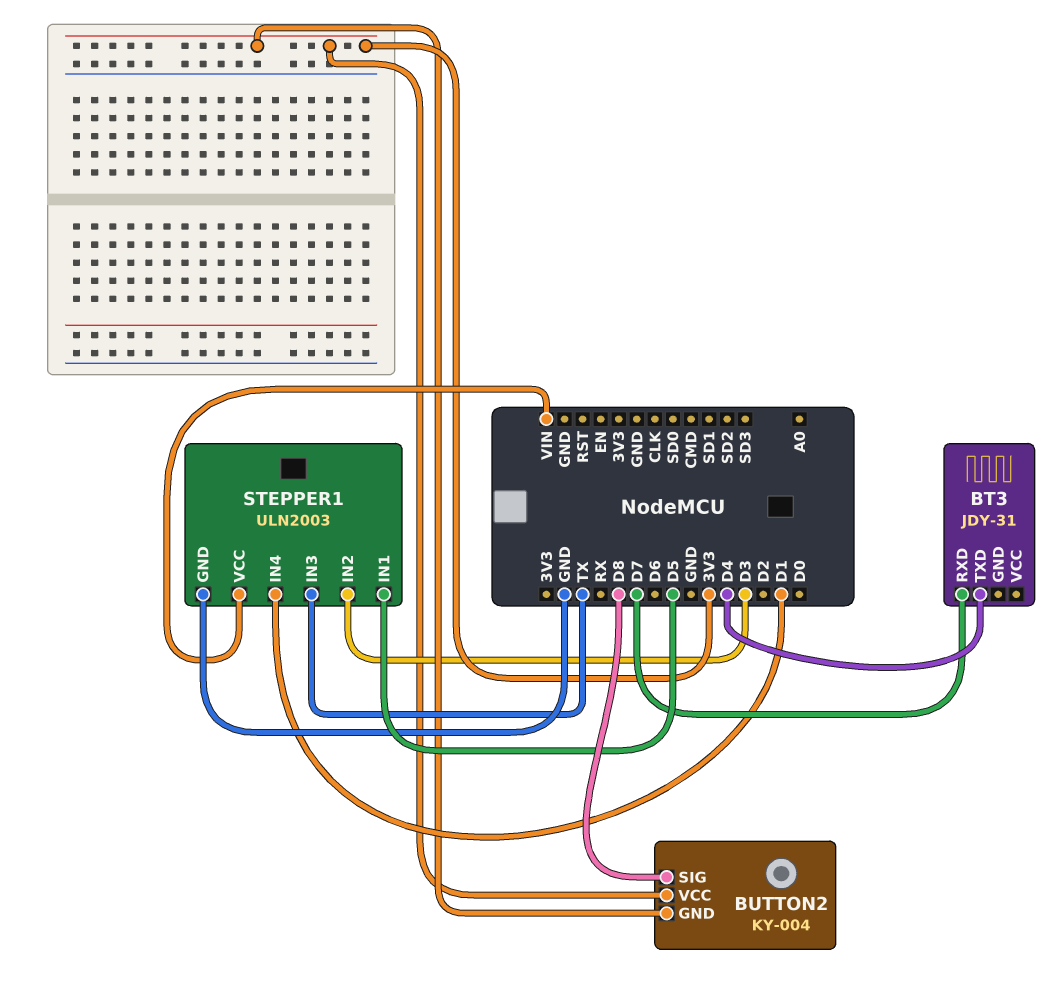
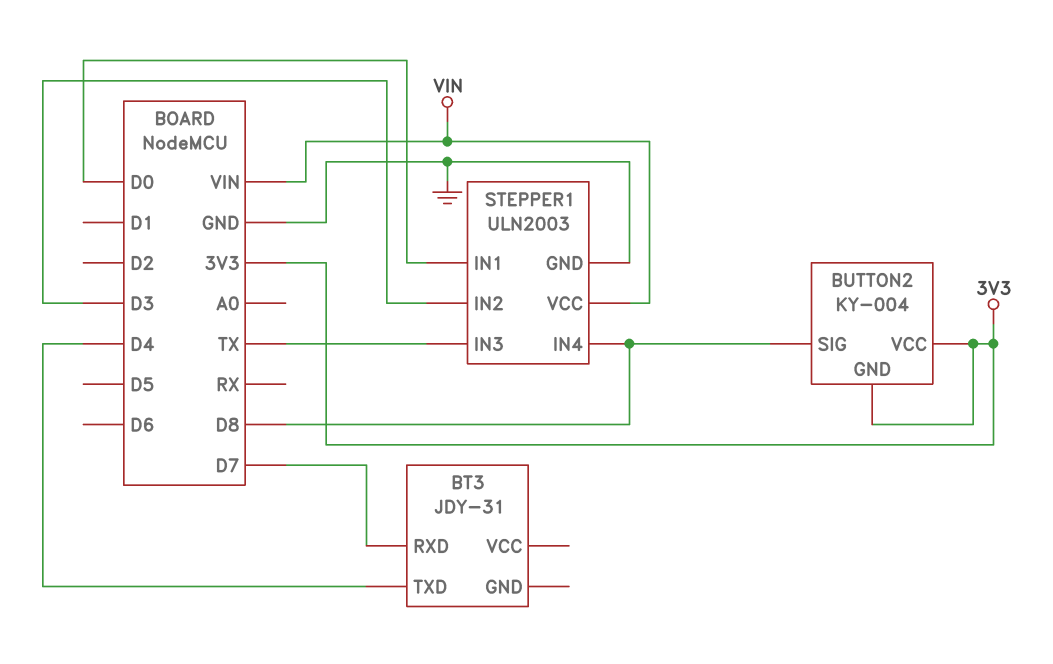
STEPPER1 pin IN1: D5 -> D0
STEPPER1 pin IN4: D1 -> D8

